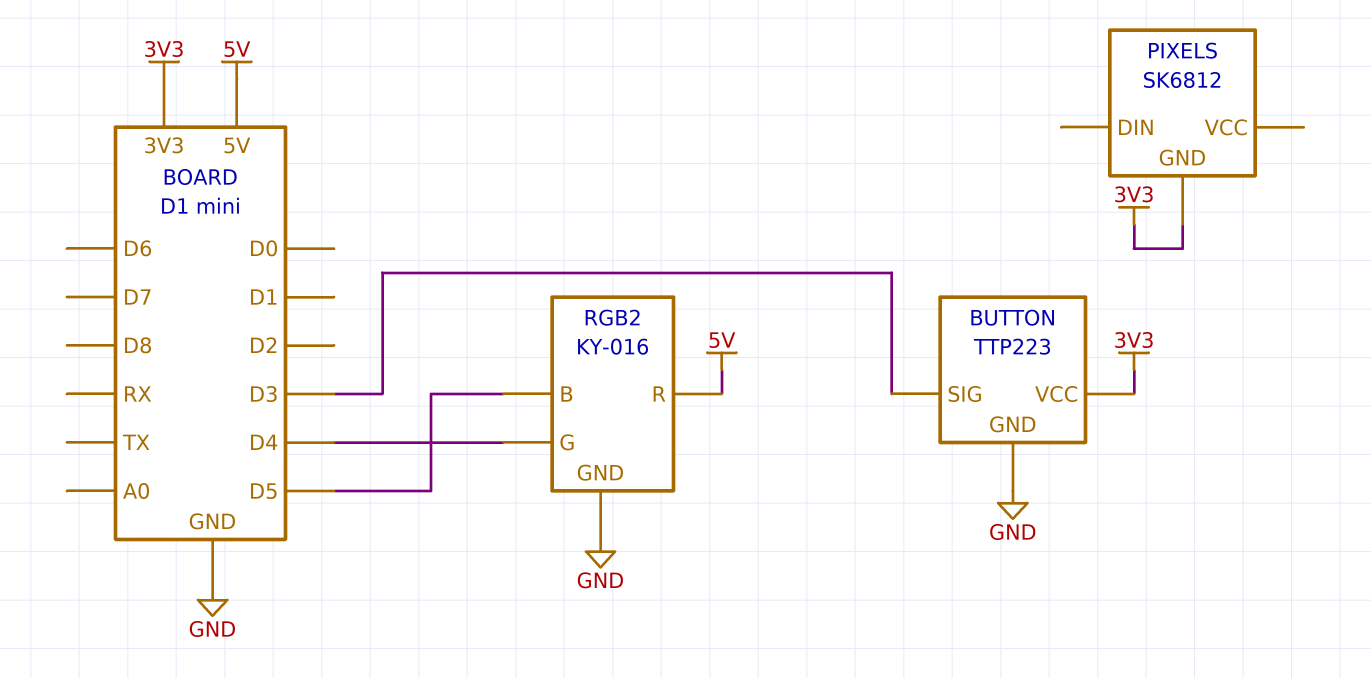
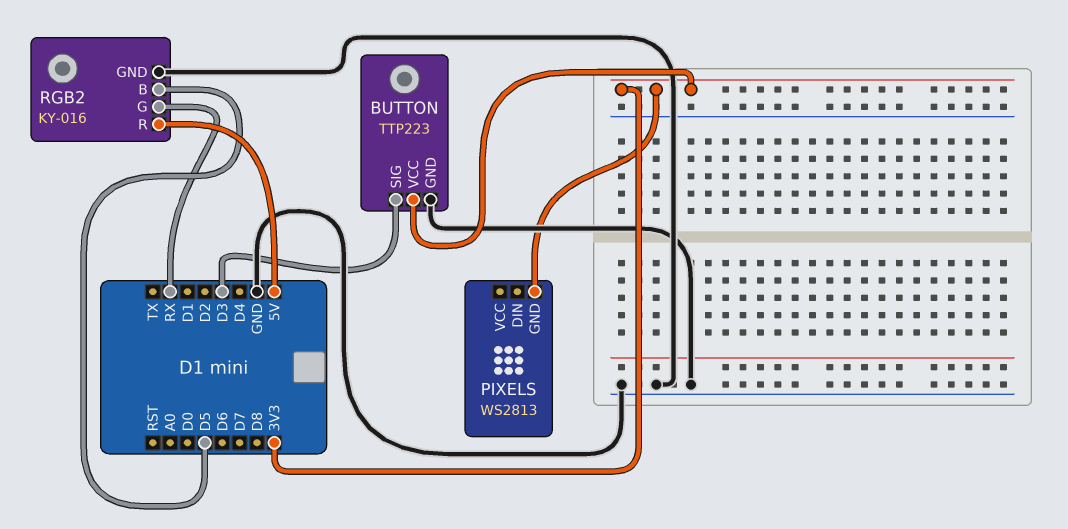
PIXELS: SK6812 -> WS2813
RGB2 pin G: D4 -> RX

